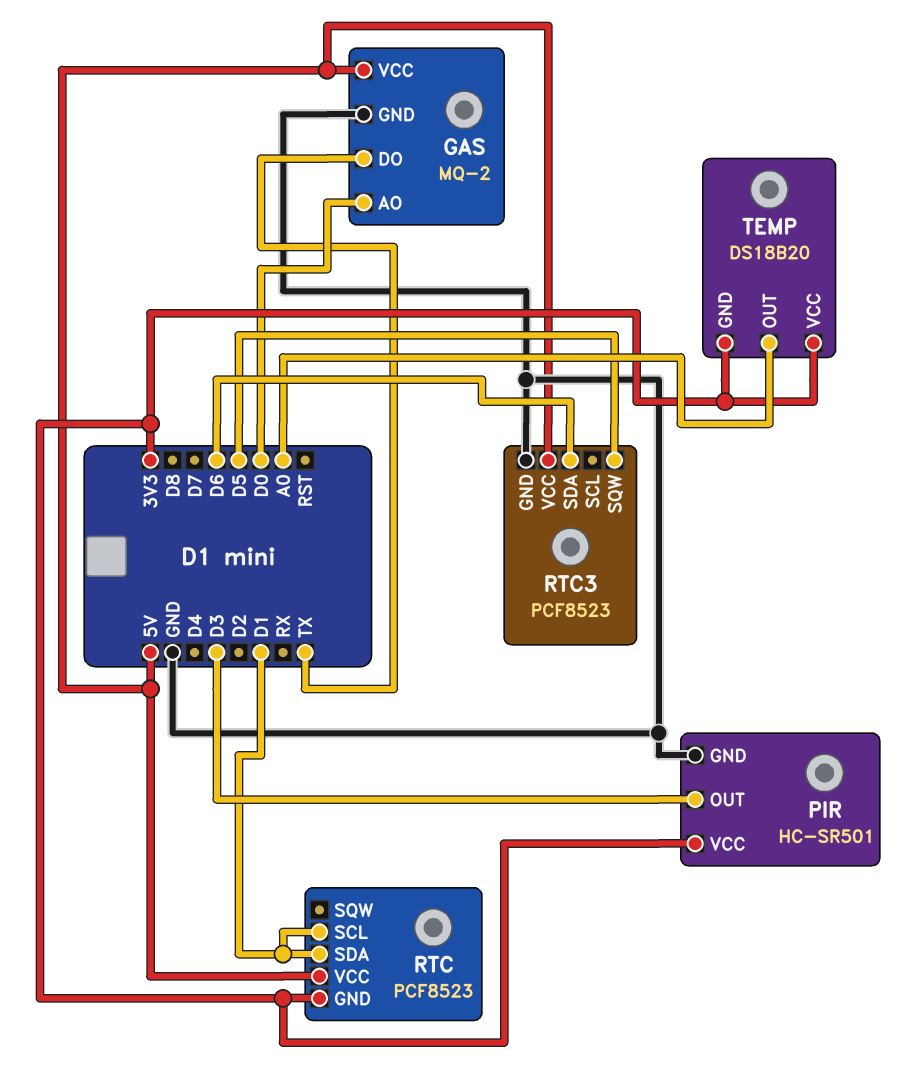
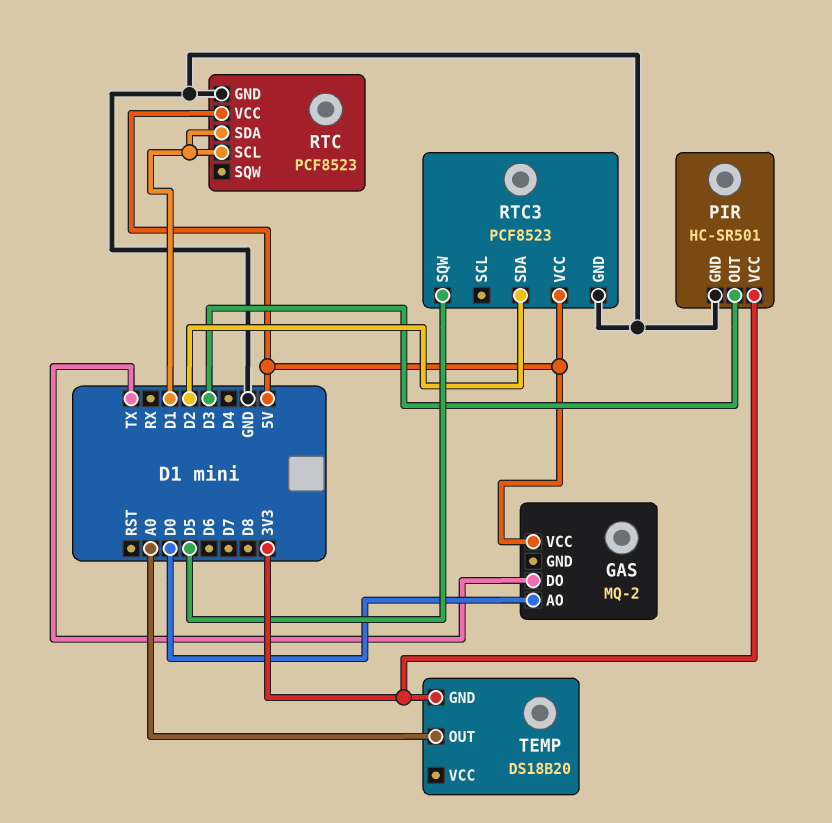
GAS pin GND: GND -> none
RTC pin GND: 3V3 -> GND
RTC3 pin SDA: D6 -> D2
TEMP pin VCC: 3V3 -> none

